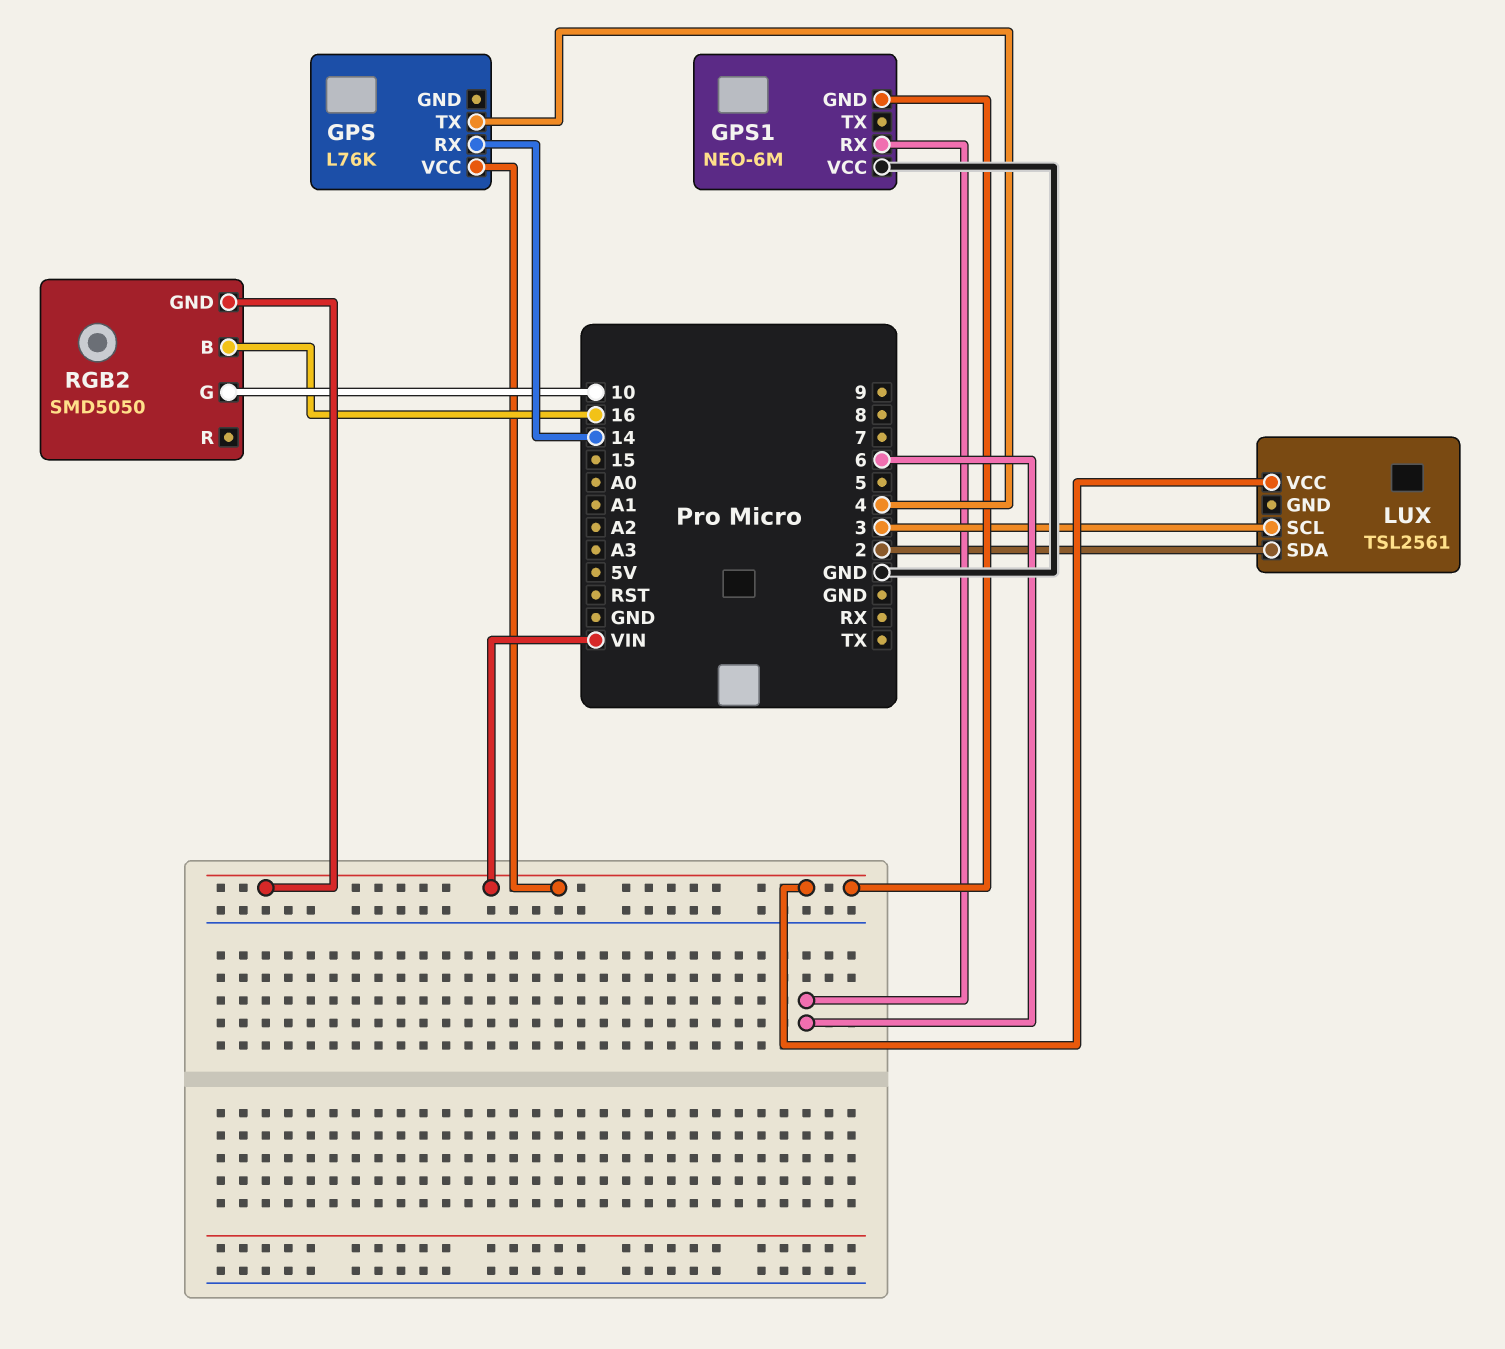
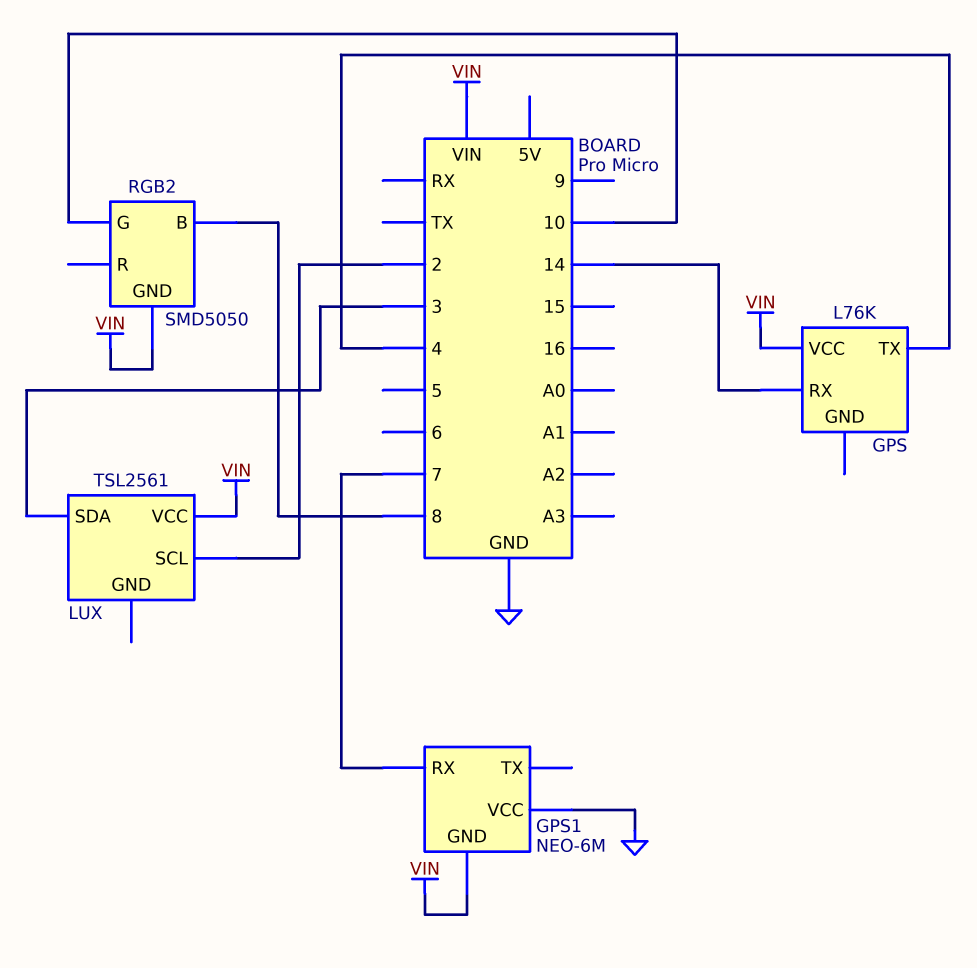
GPS1 pin RX: 6 -> 7
LUX pin SCL: 3 -> 2
LUX pin SDA: 2 -> 3
RGB2 pin B: 16 -> 8

